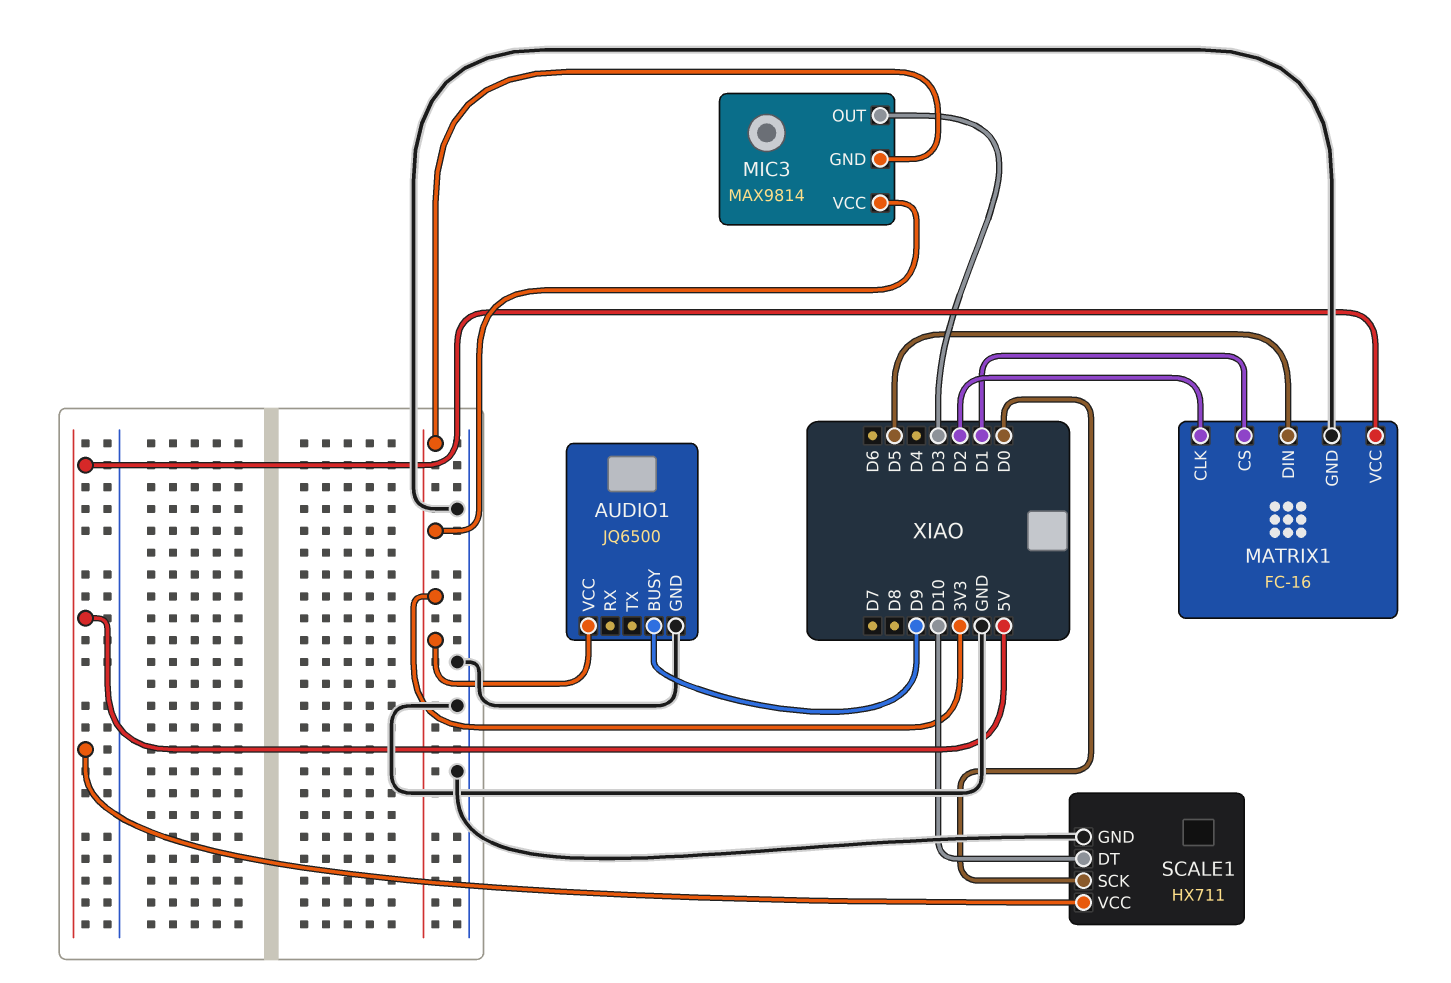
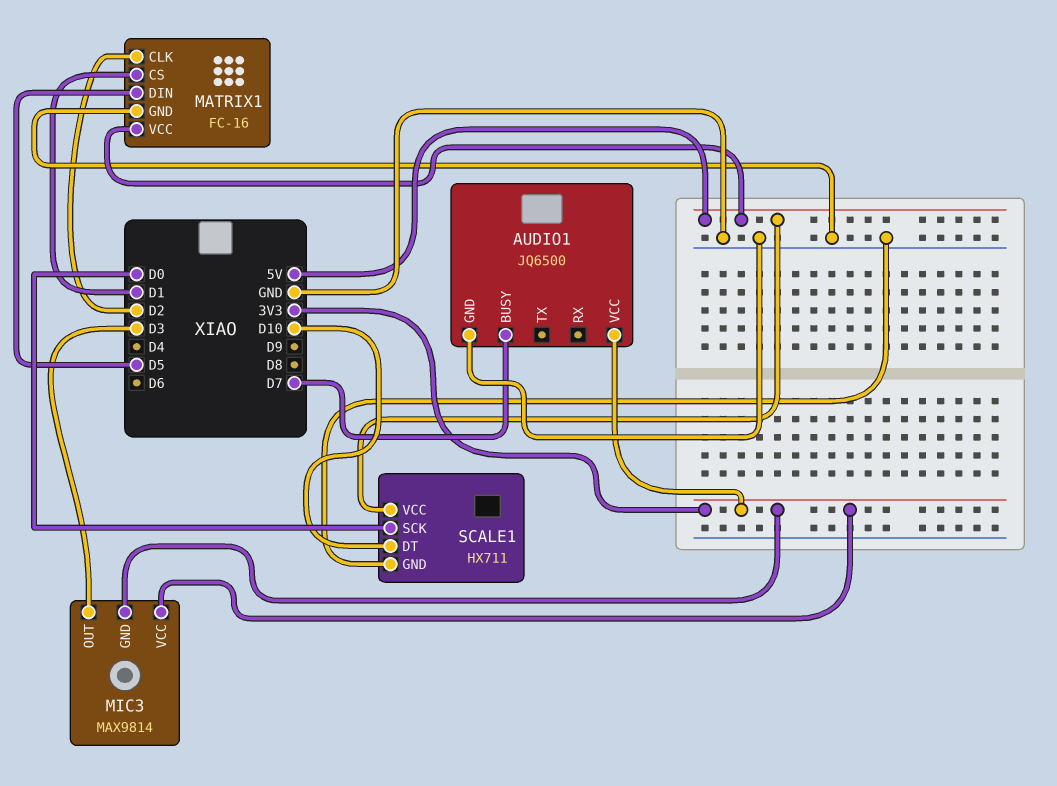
AUDIO1 pin BUSY: D9 -> D7

